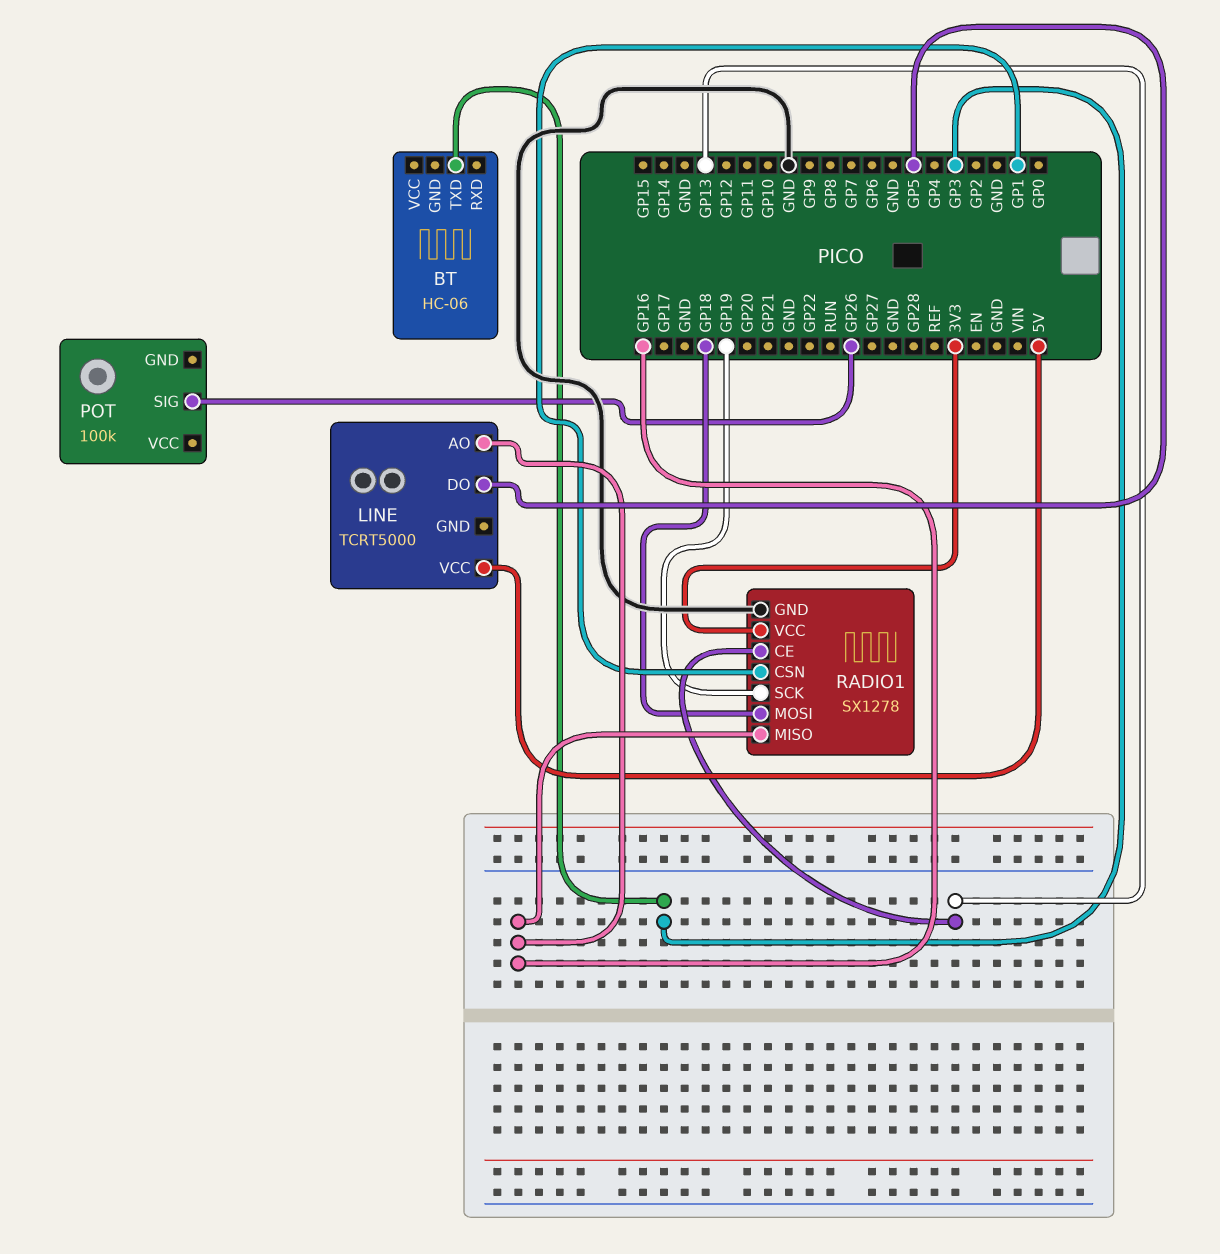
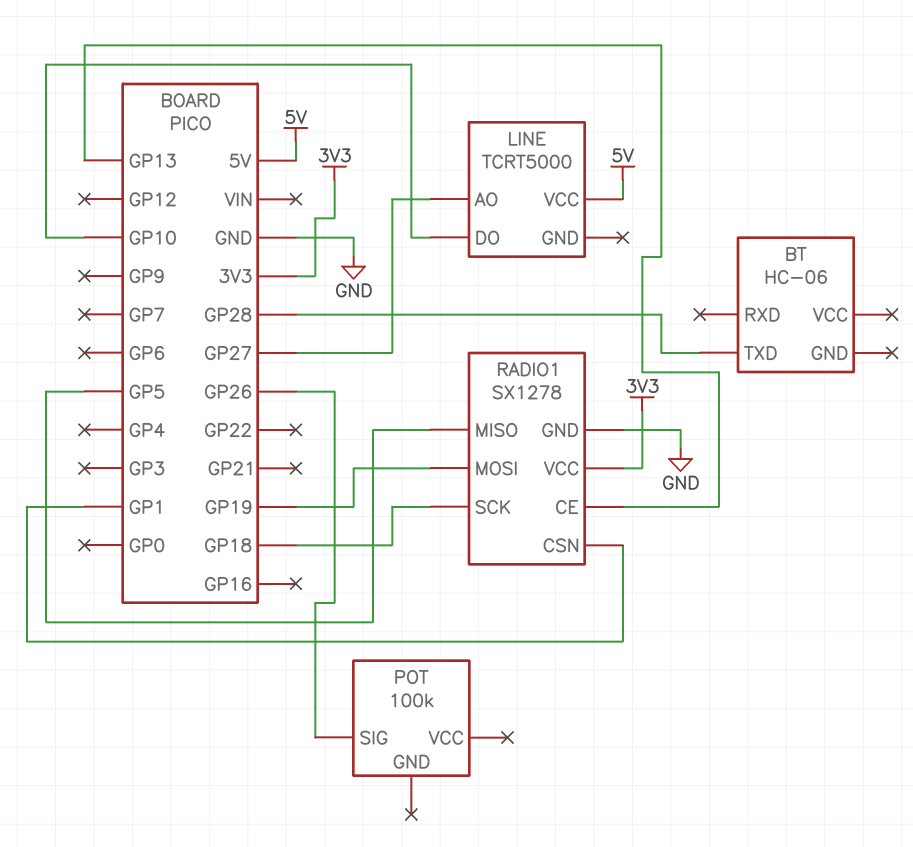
BT pin TXD: GP3 -> GP28
LINE pin AO: GP16 -> GP27
LINE pin DO: GP5 -> GP10
RADIO1 pin MISO: GP16 -> GP5
RADIO1 pin MOSI: GP18 -> GP19
RADIO1 pin SCK: GP19 -> GP18

